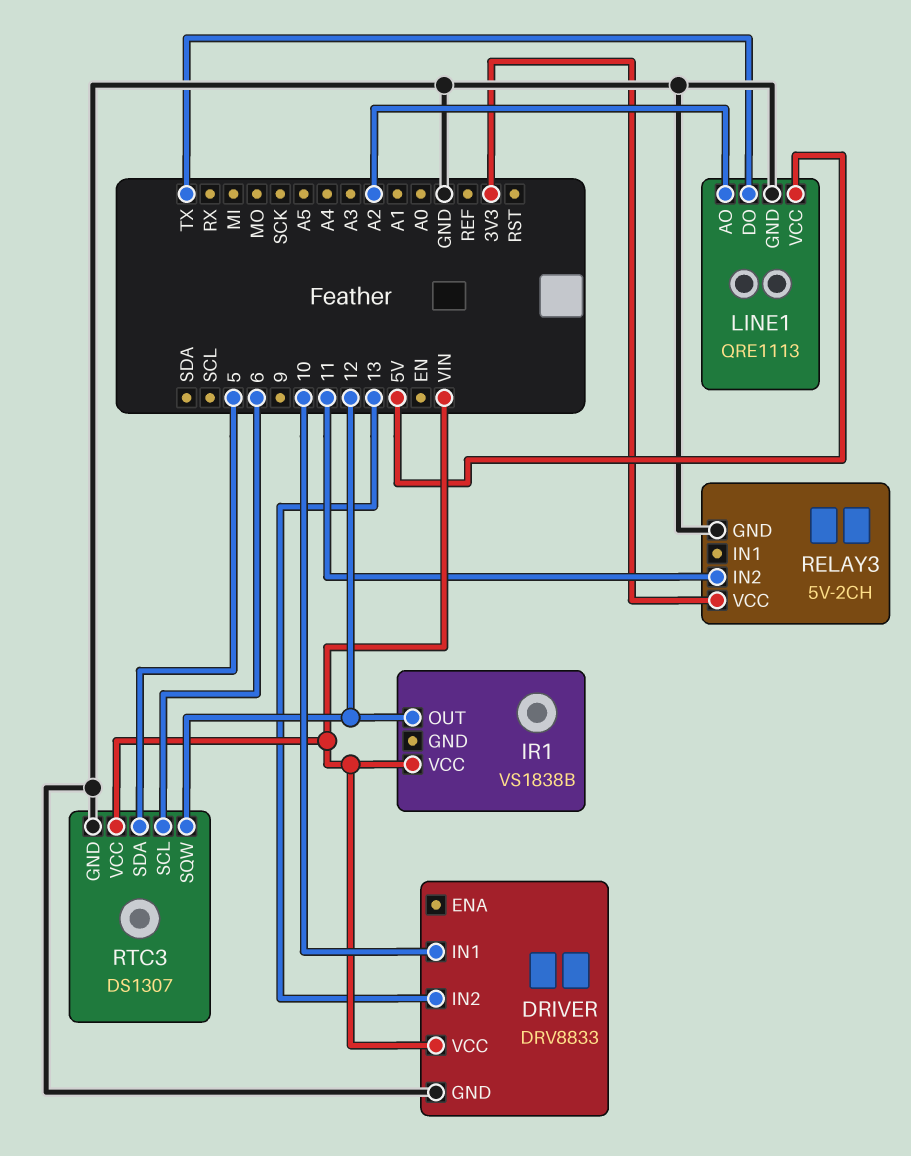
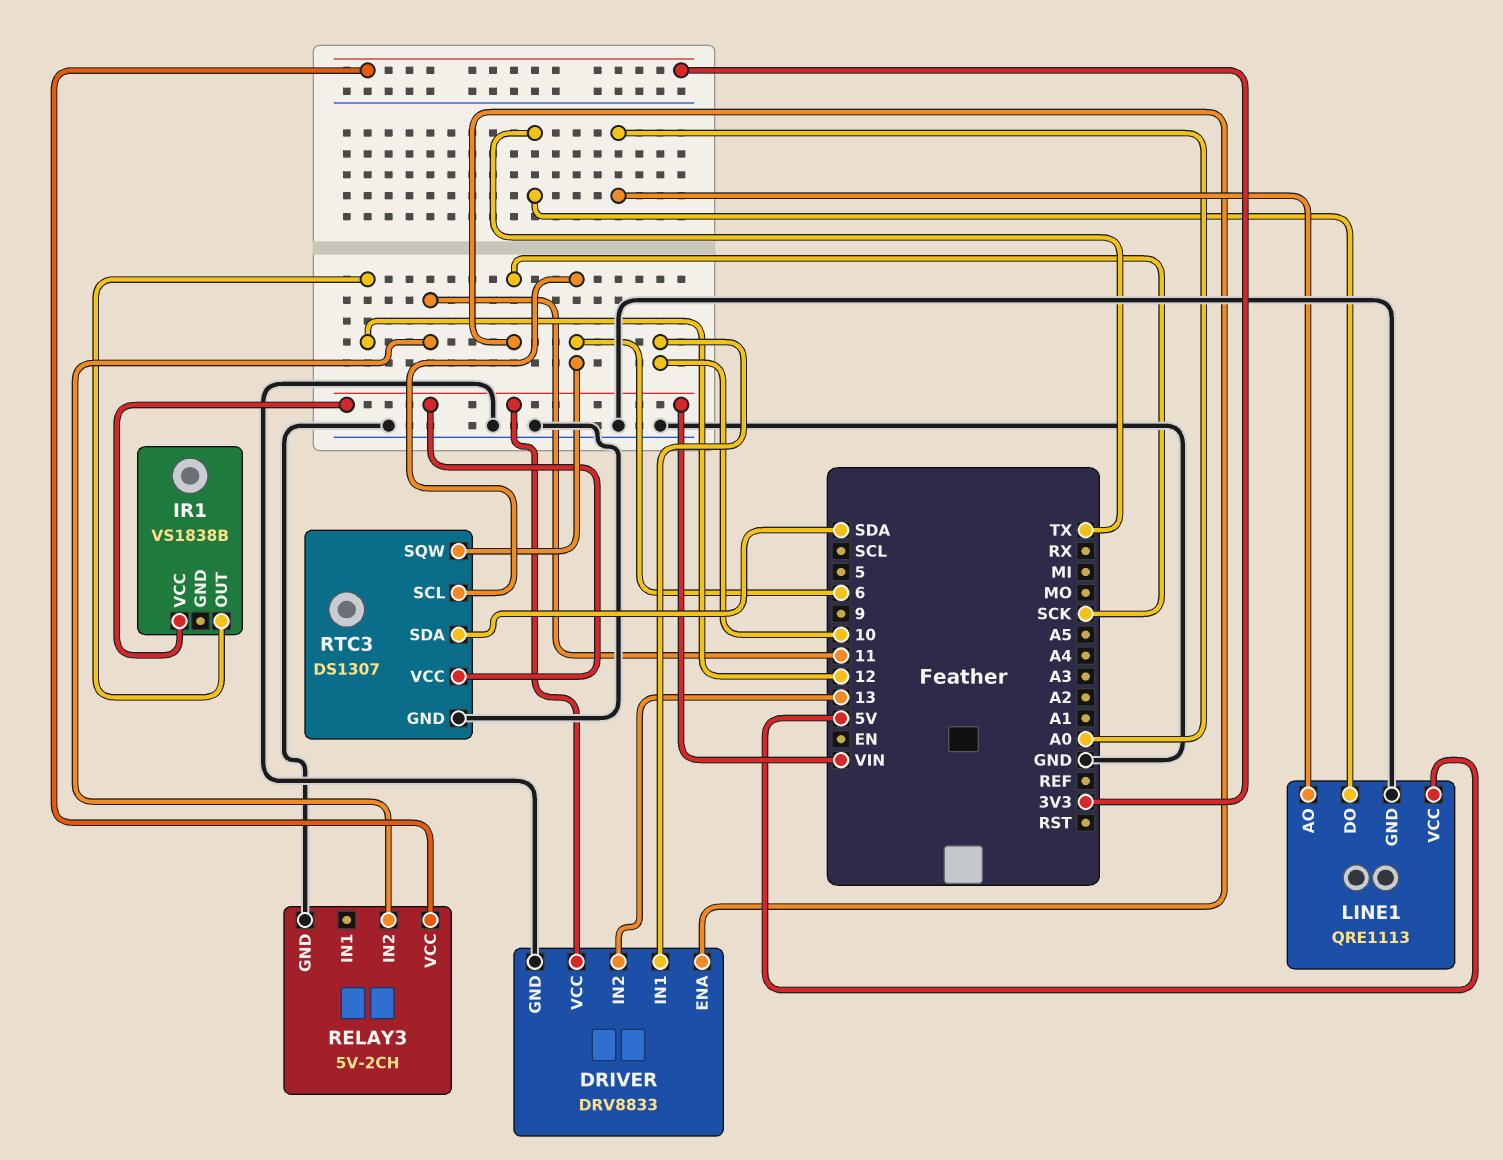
DRIVER pin ENA: none -> SCK
LINE1 pin AO: A2 -> A0
RTC3 pin SDA: 5 -> SDA
RTC3 pin SQW: 12 -> 6

